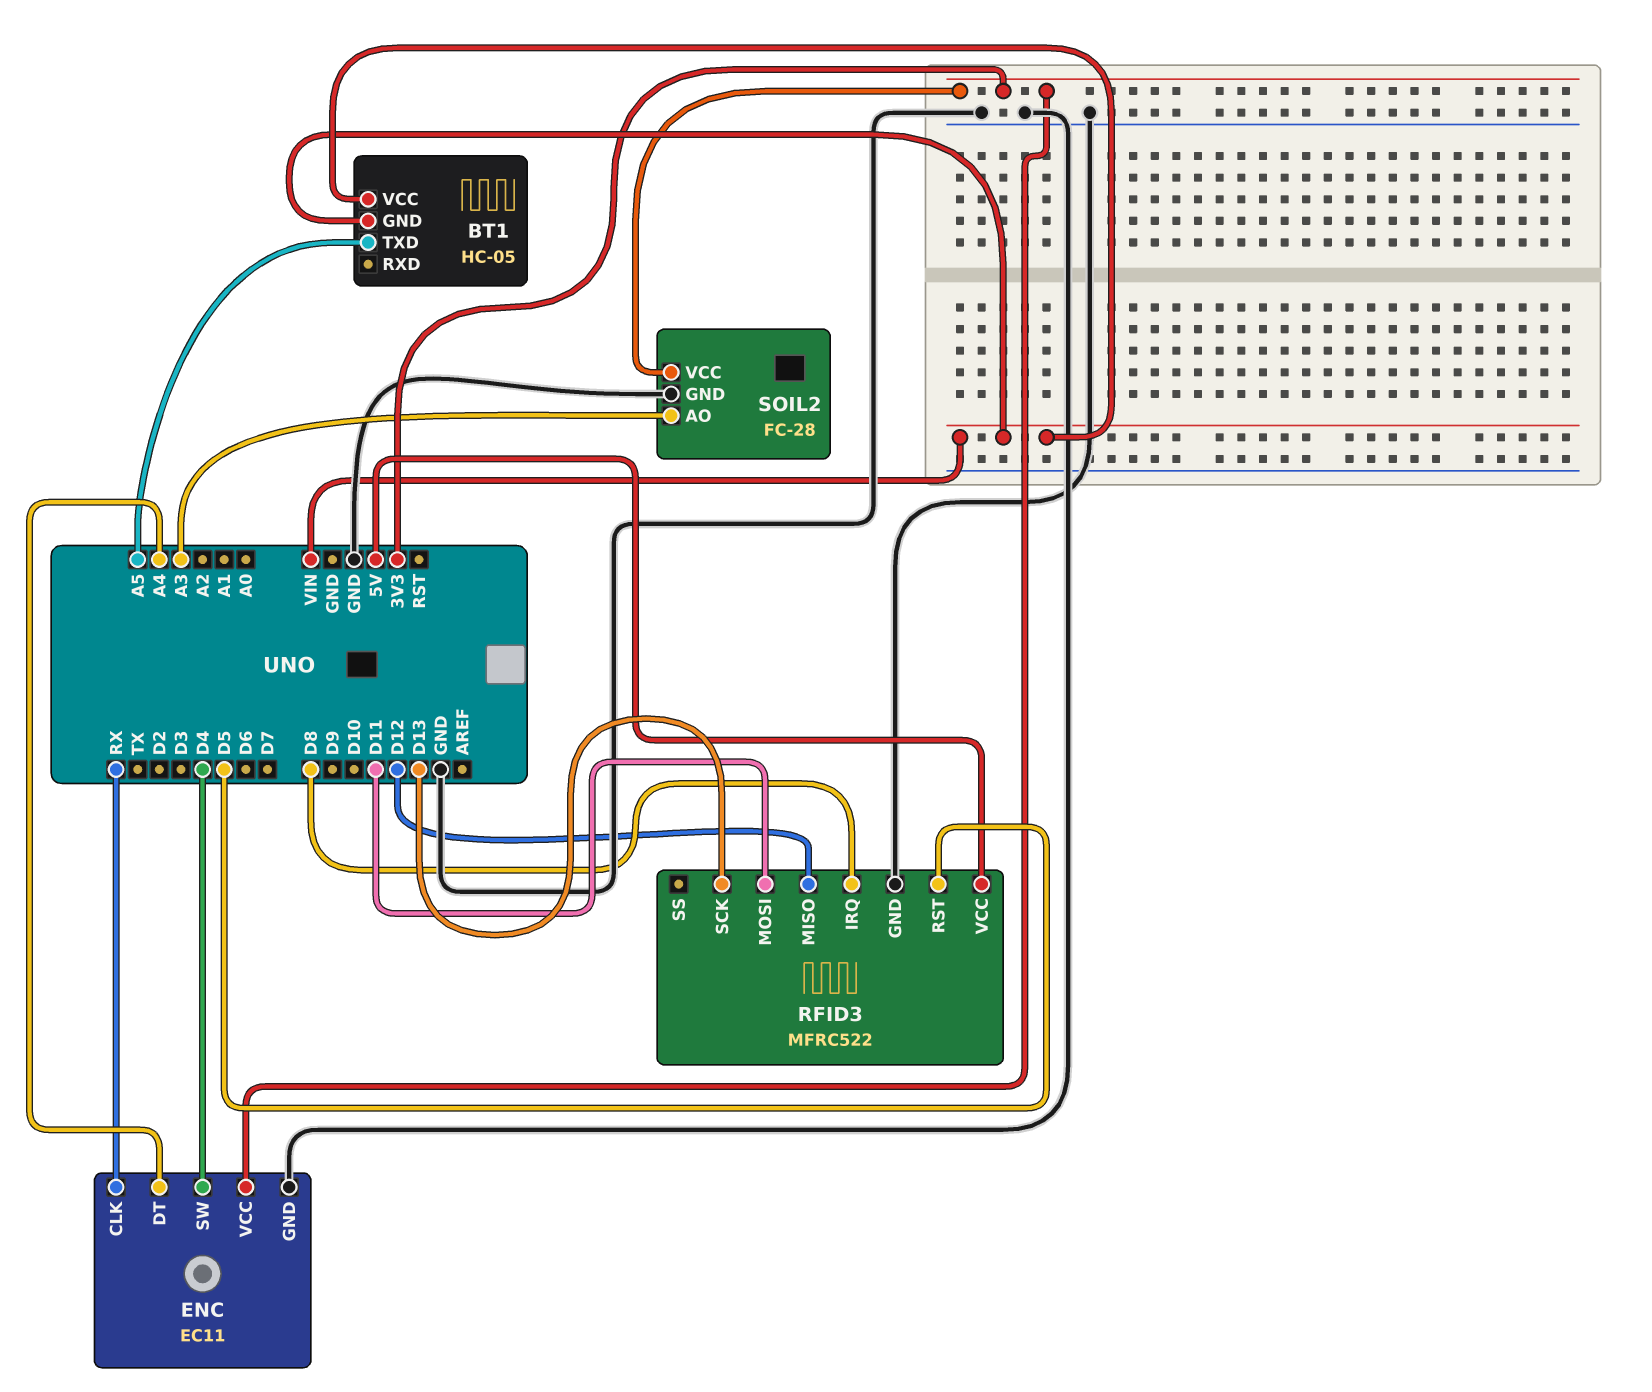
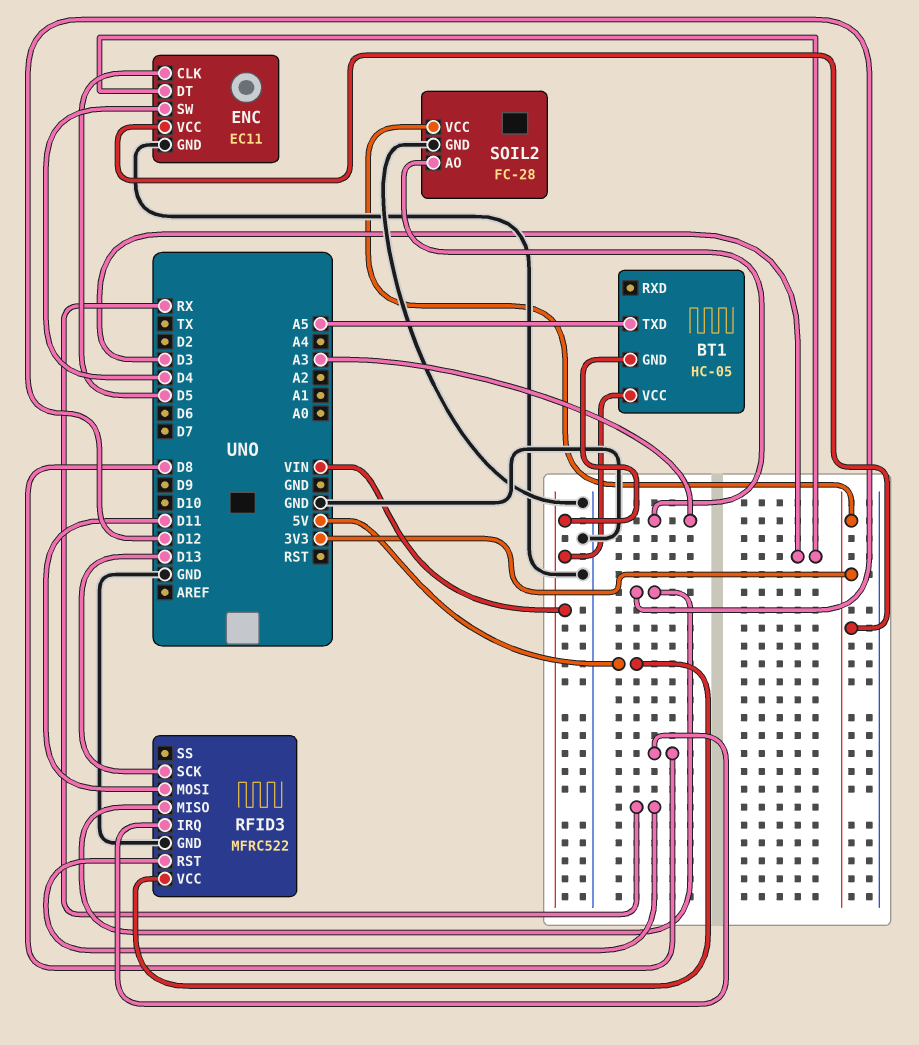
ENC pin CLK: RX -> D5
ENC pin DT: A4 -> D3
RFID3 pin RST: D5 -> RX

